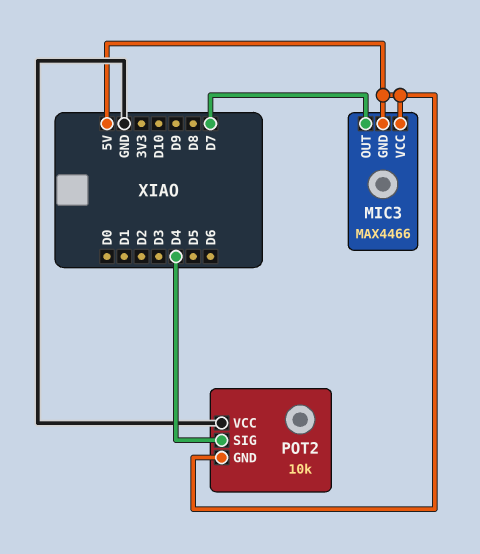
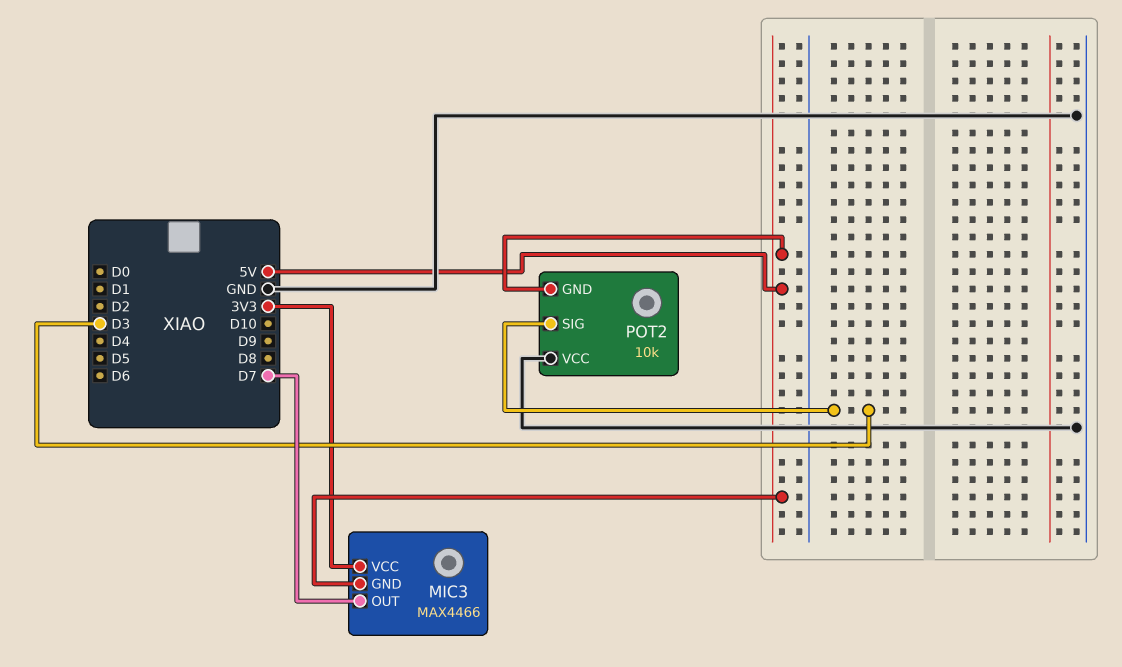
MIC3 pin VCC: 5V -> 3V3
POT2 pin SIG: D4 -> D3

